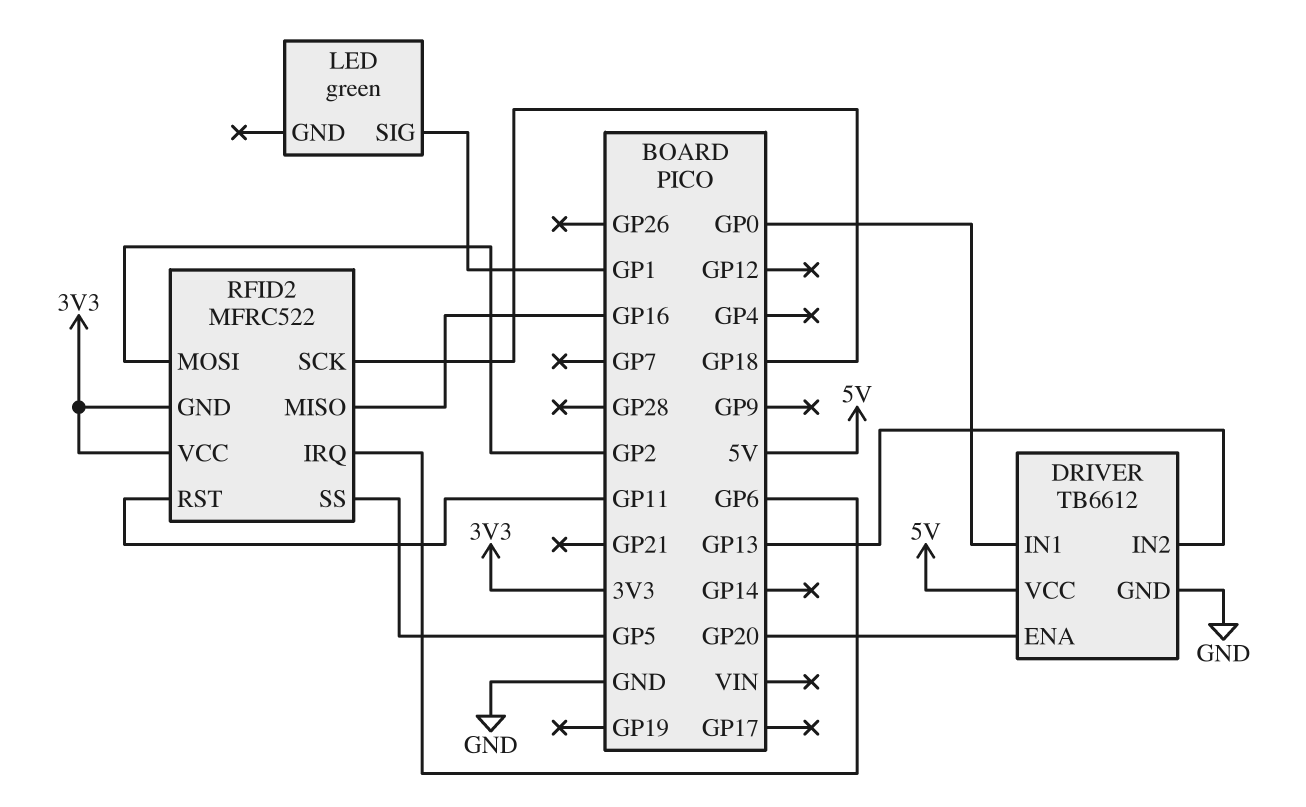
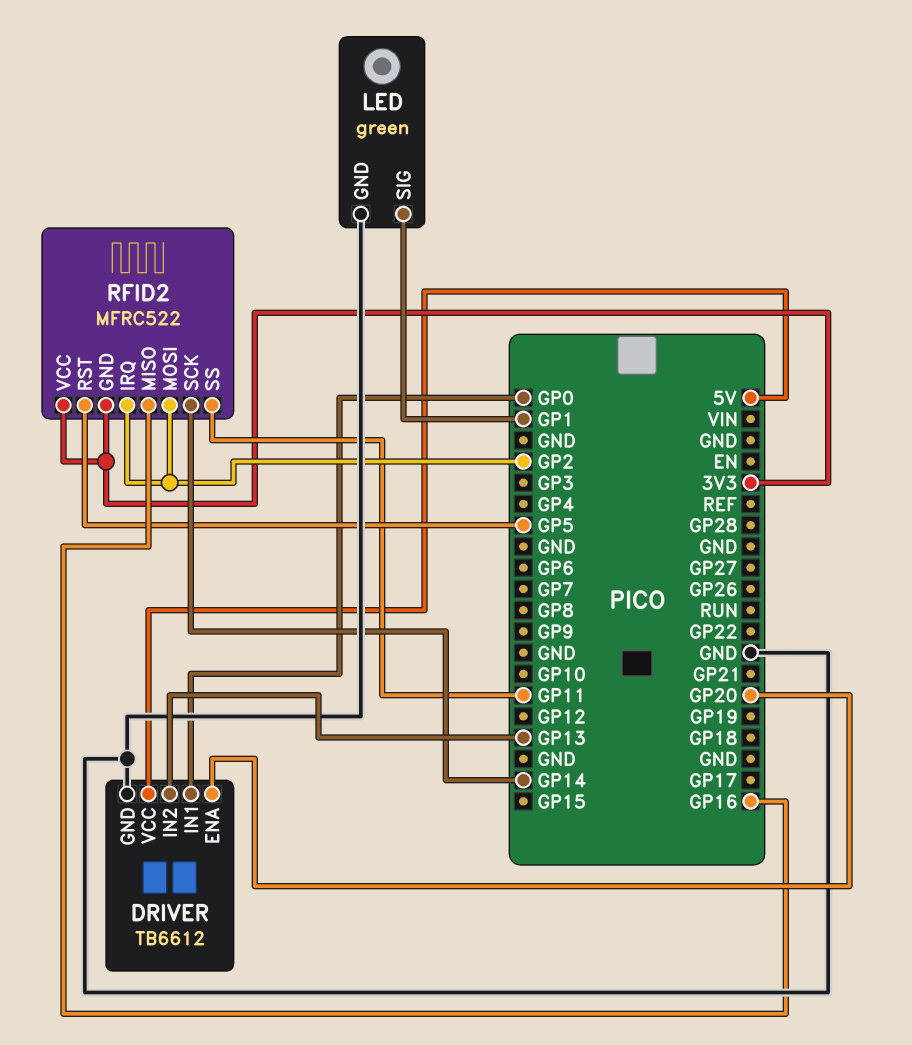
LED pin GND: none -> GND
RFID2 pin IRQ: GP6 -> GP2
RFID2 pin RST: GP11 -> GP5
RFID2 pin SCK: GP18 -> GP14
RFID2 pin SS: GP5 -> GP11

